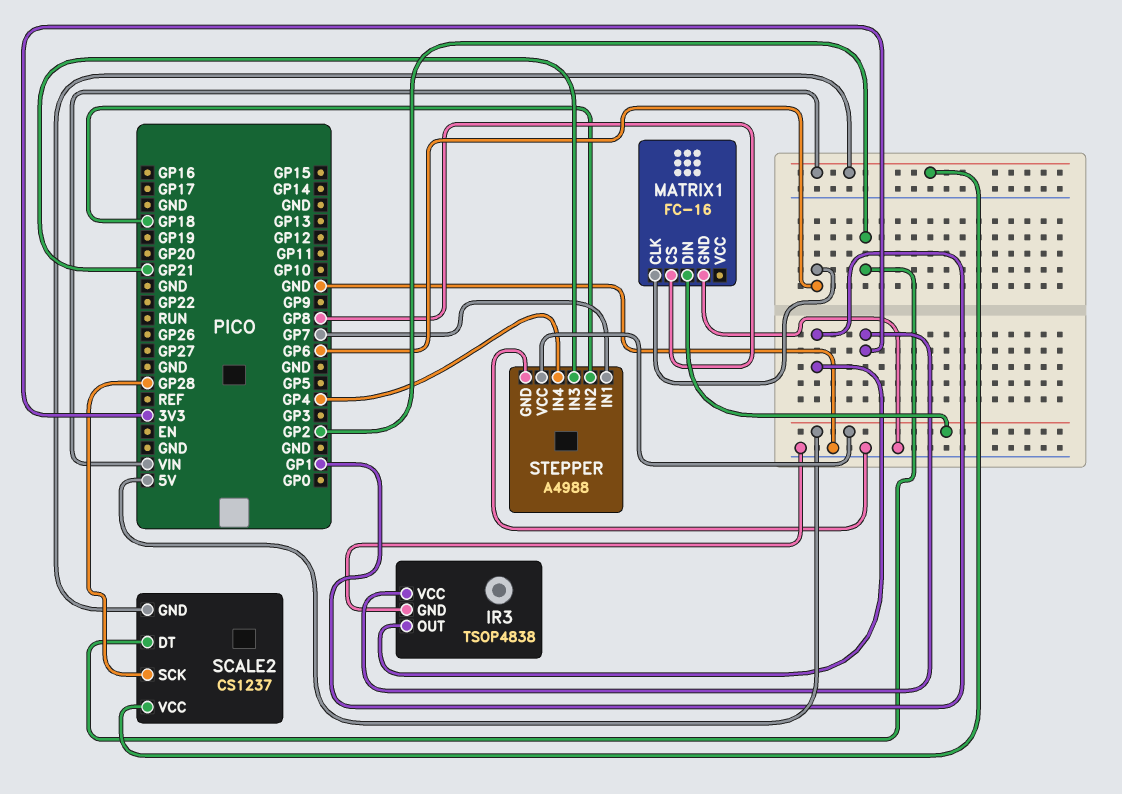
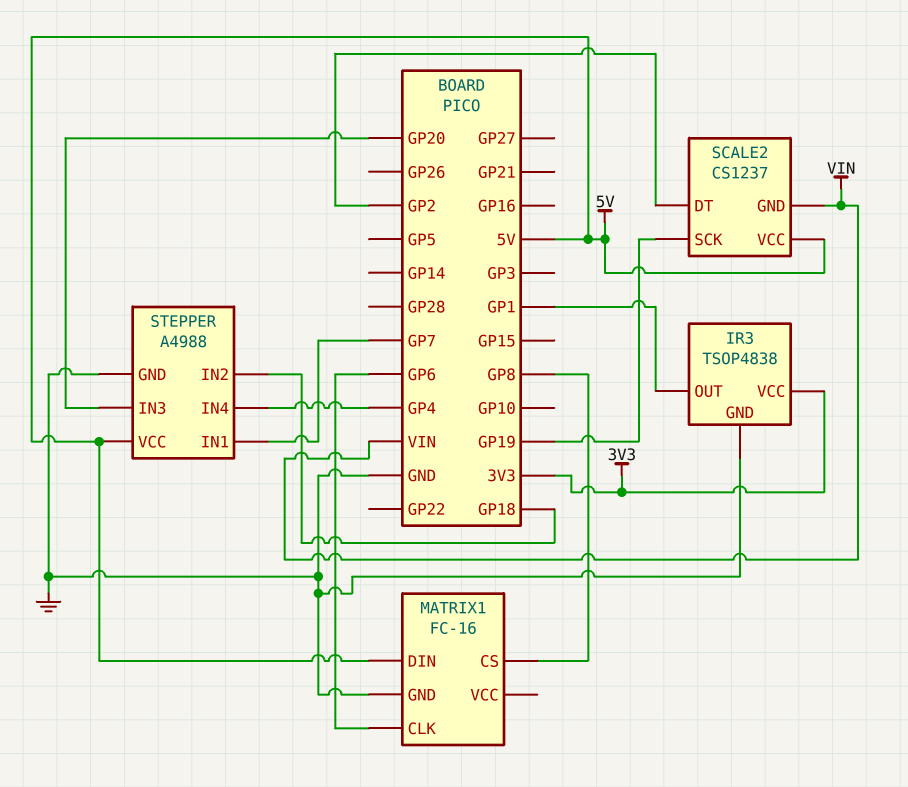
SCALE2 pin SCK: GP28 -> GP19
SCALE2 pin VCC: VIN -> 5V
STEPPER pin IN3: GP21 -> GP20

